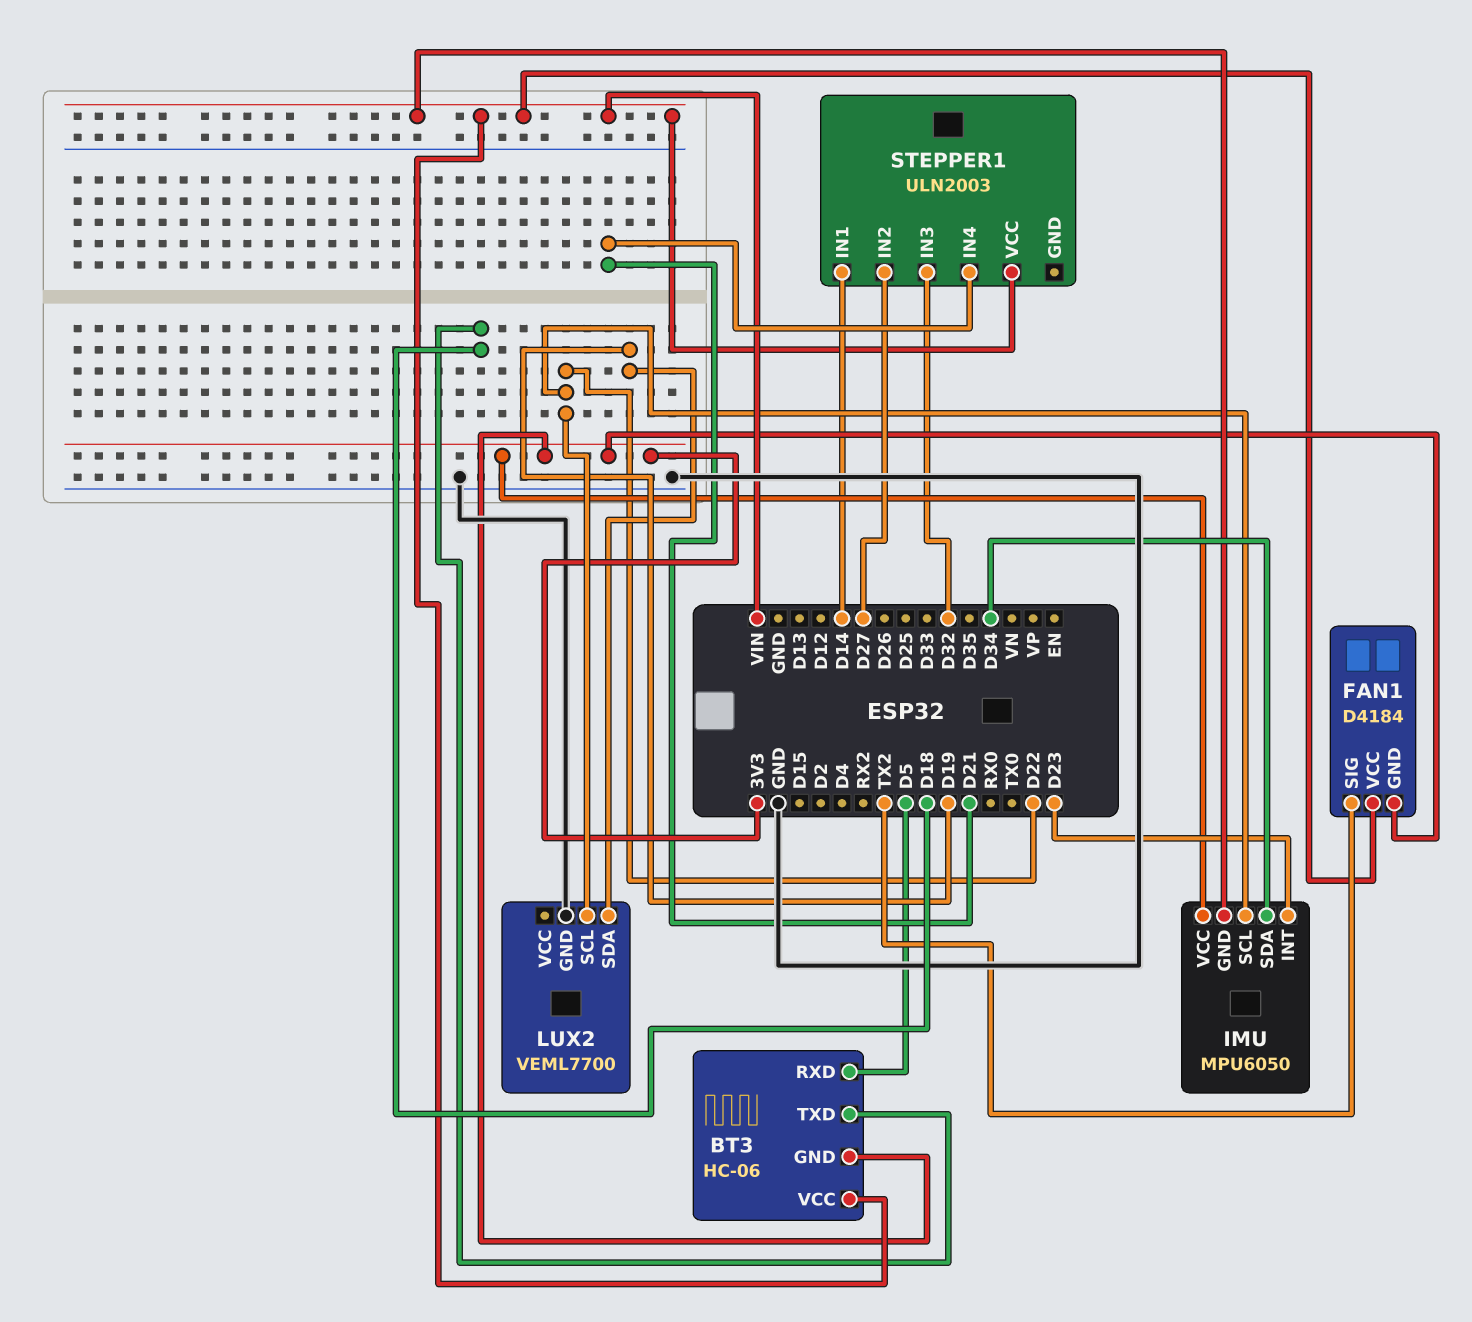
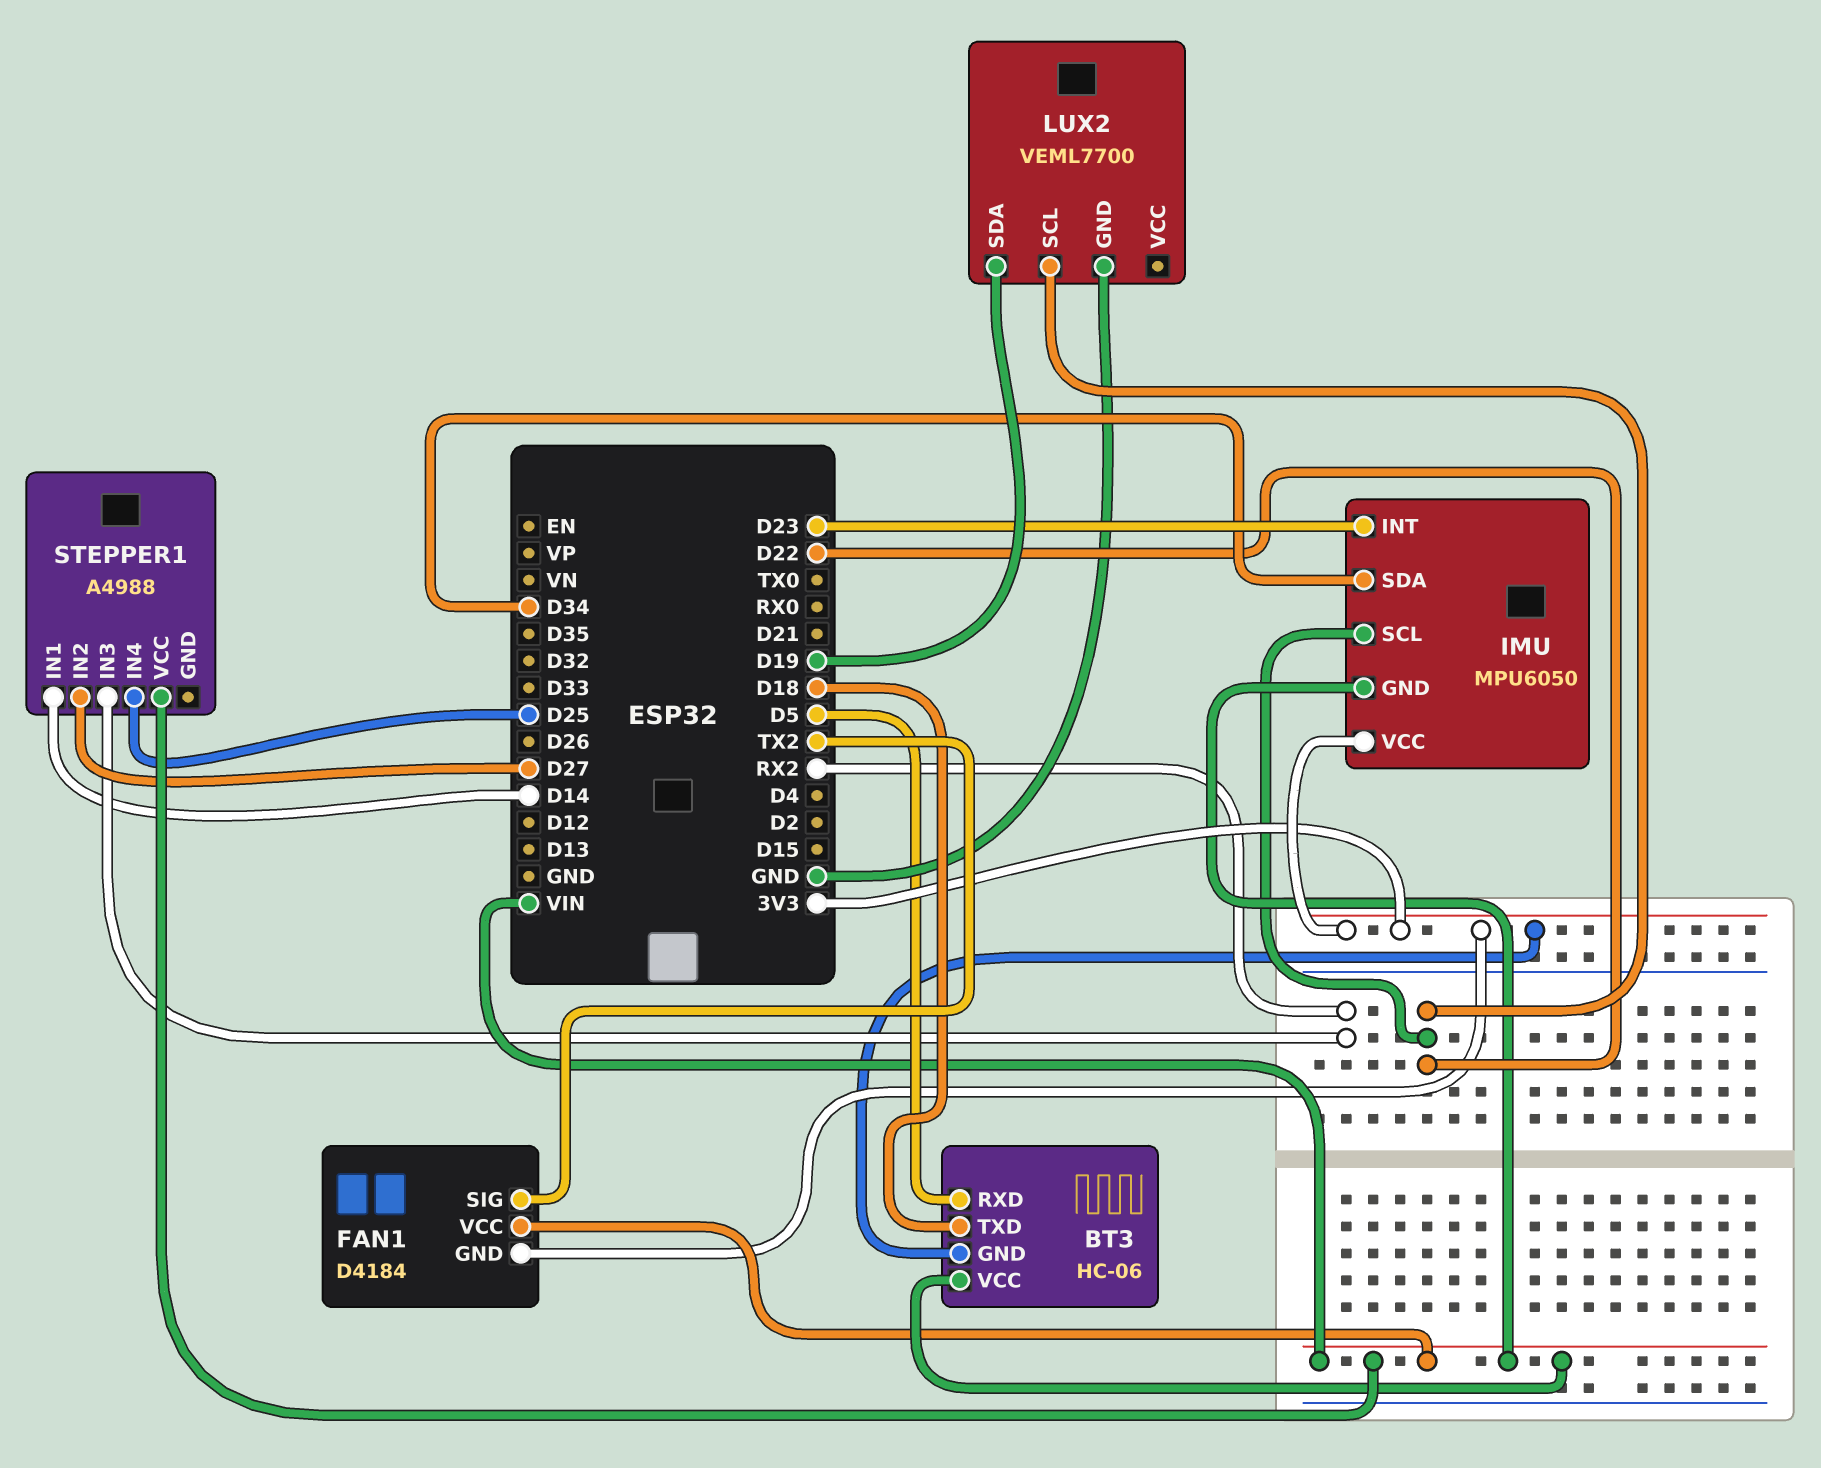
STEPPER1: ULN2003 -> A4988
STEPPER1 pin IN3: D32 -> RX2
STEPPER1 pin IN4: D21 -> D25

